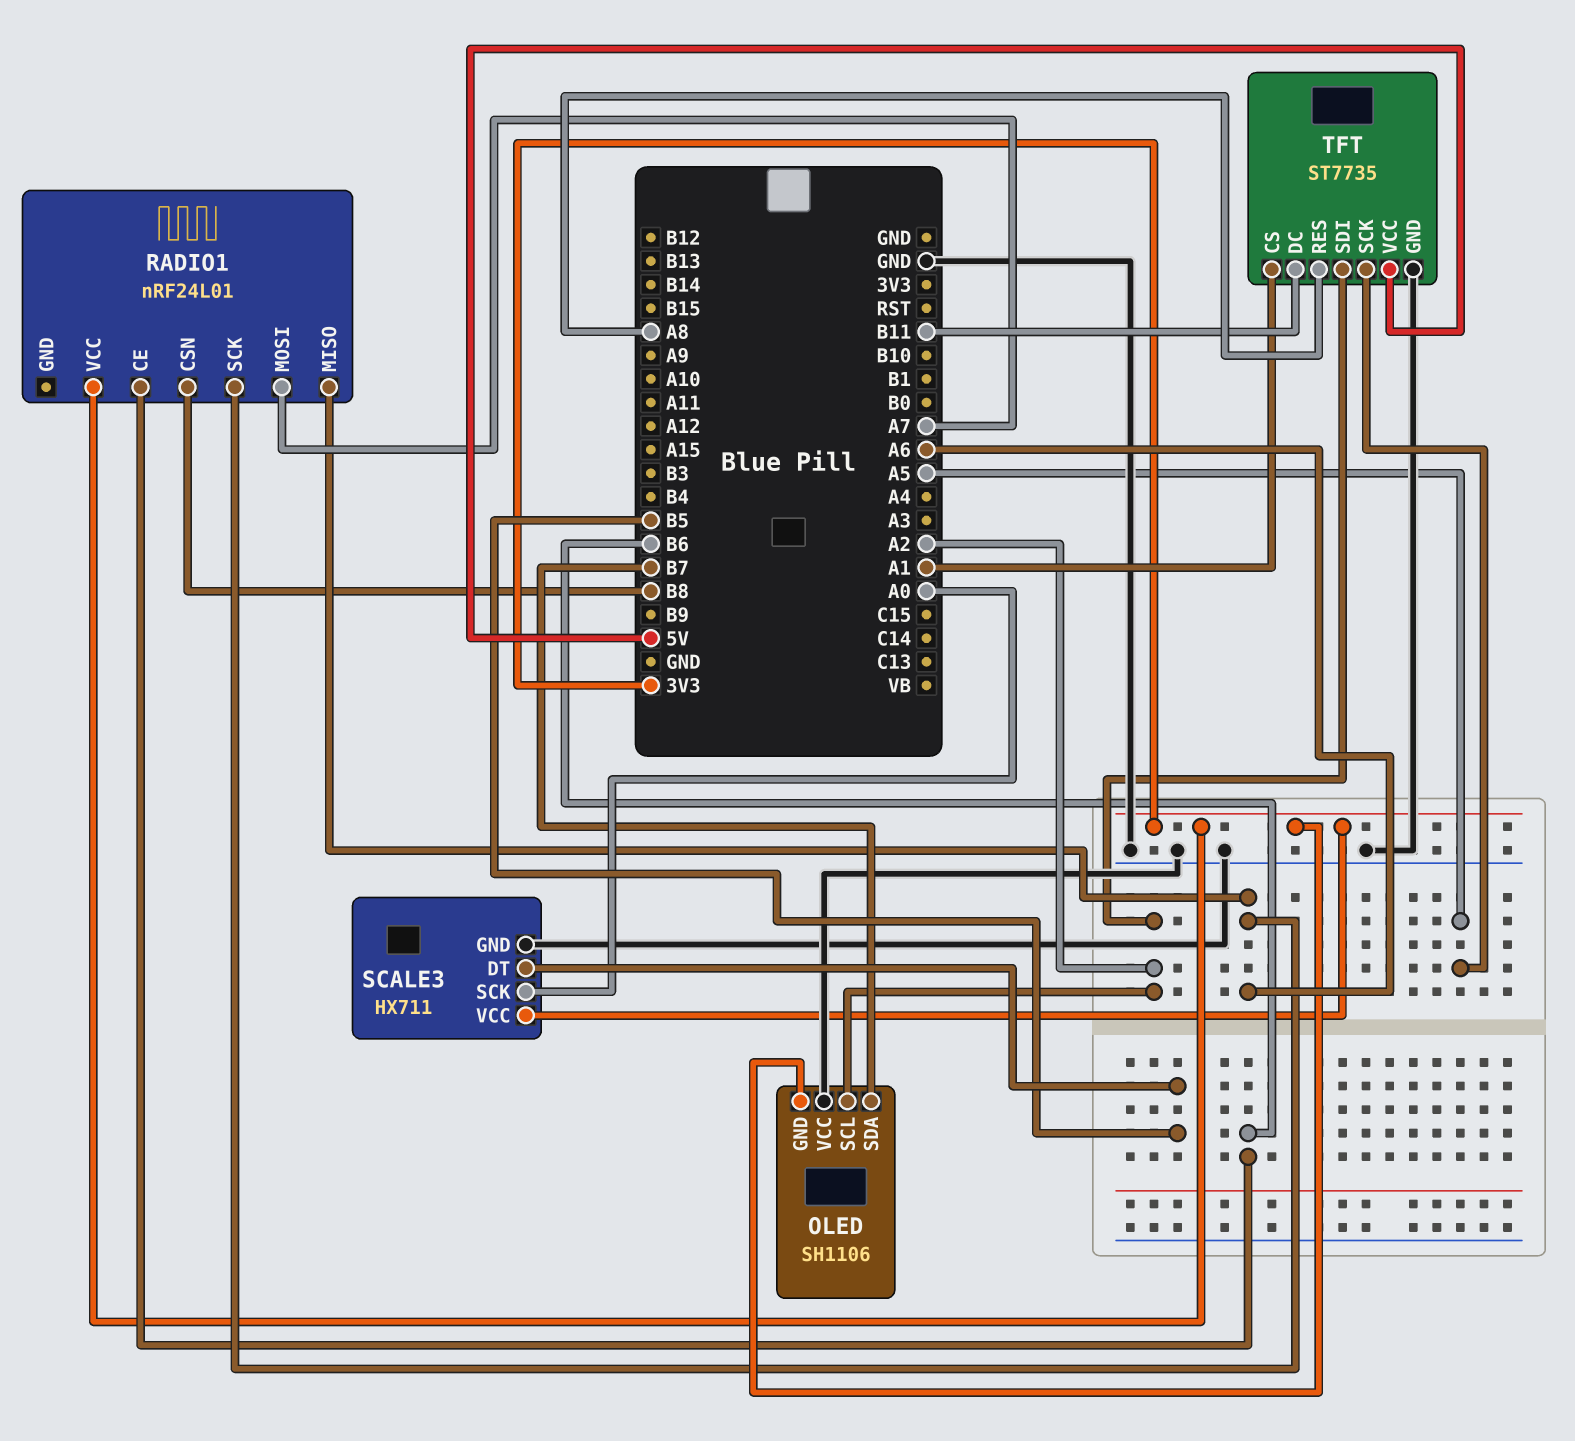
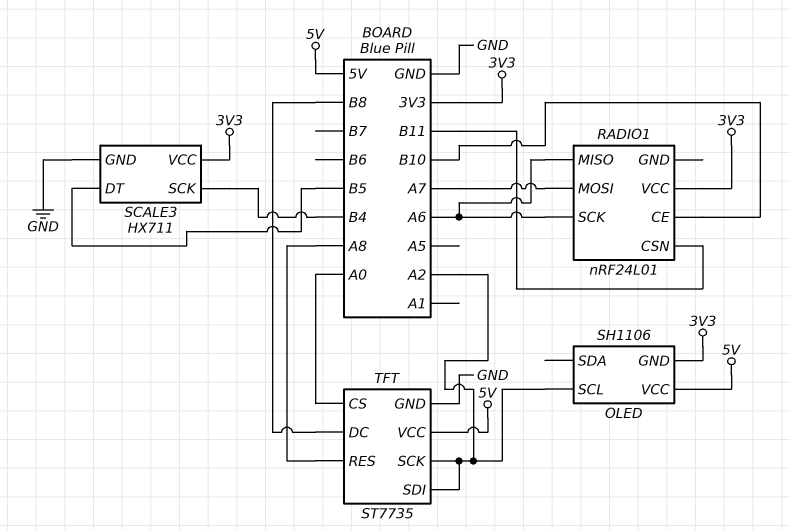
OLED pin SDA: B7 -> none
OLED pin VCC: GND -> 5V
RADIO1 pin CE: B6 -> B10
RADIO1 pin CSN: B8 -> B11
SCALE3 pin SCK: A0 -> B4
TFT pin CS: A1 -> A0
TFT pin DC: B11 -> B8
TFT pin SCK: A5 -> A2

